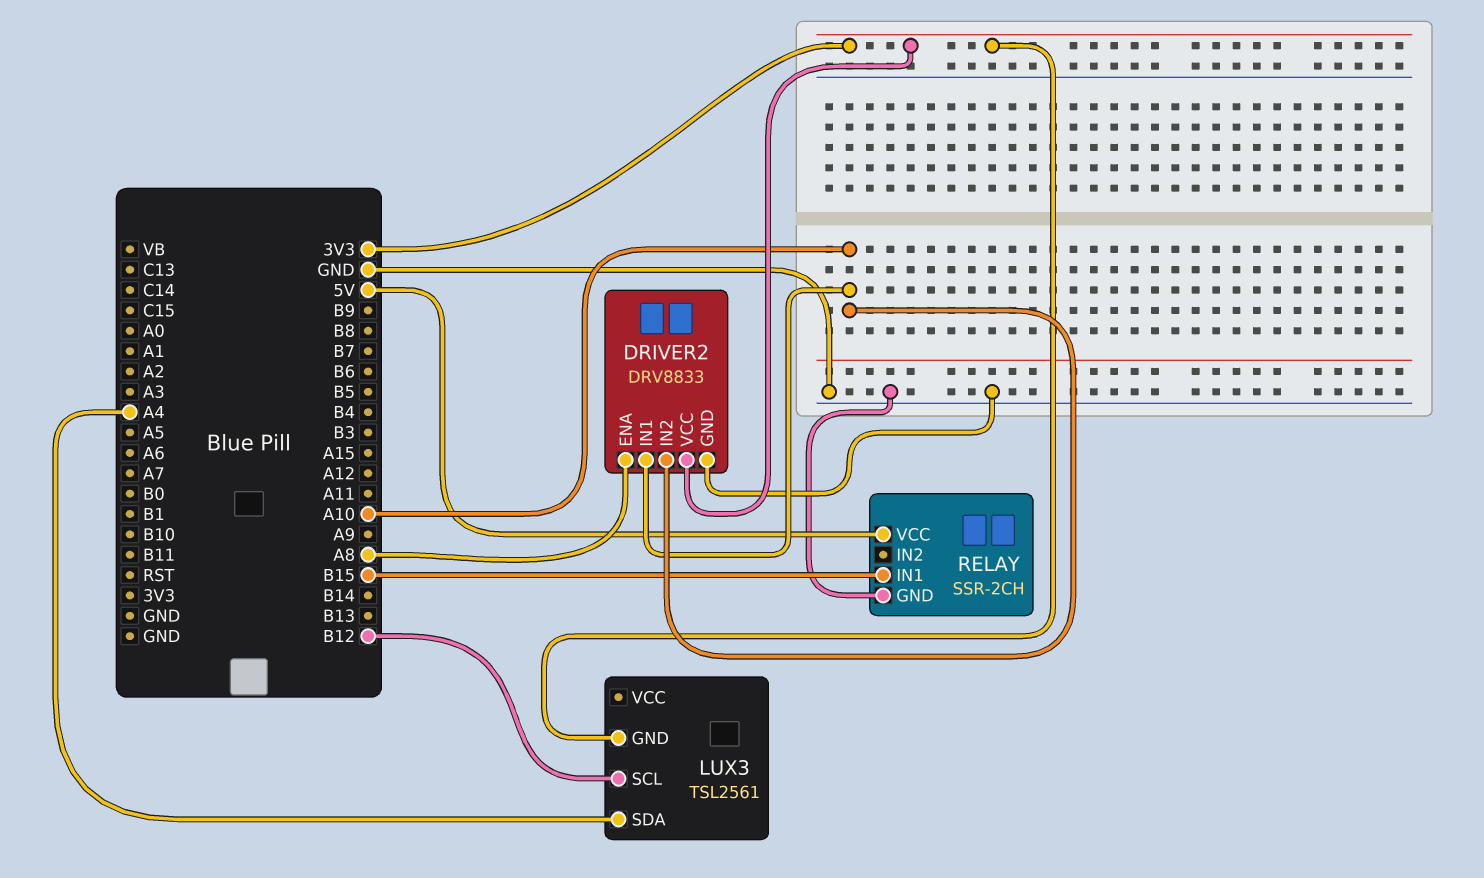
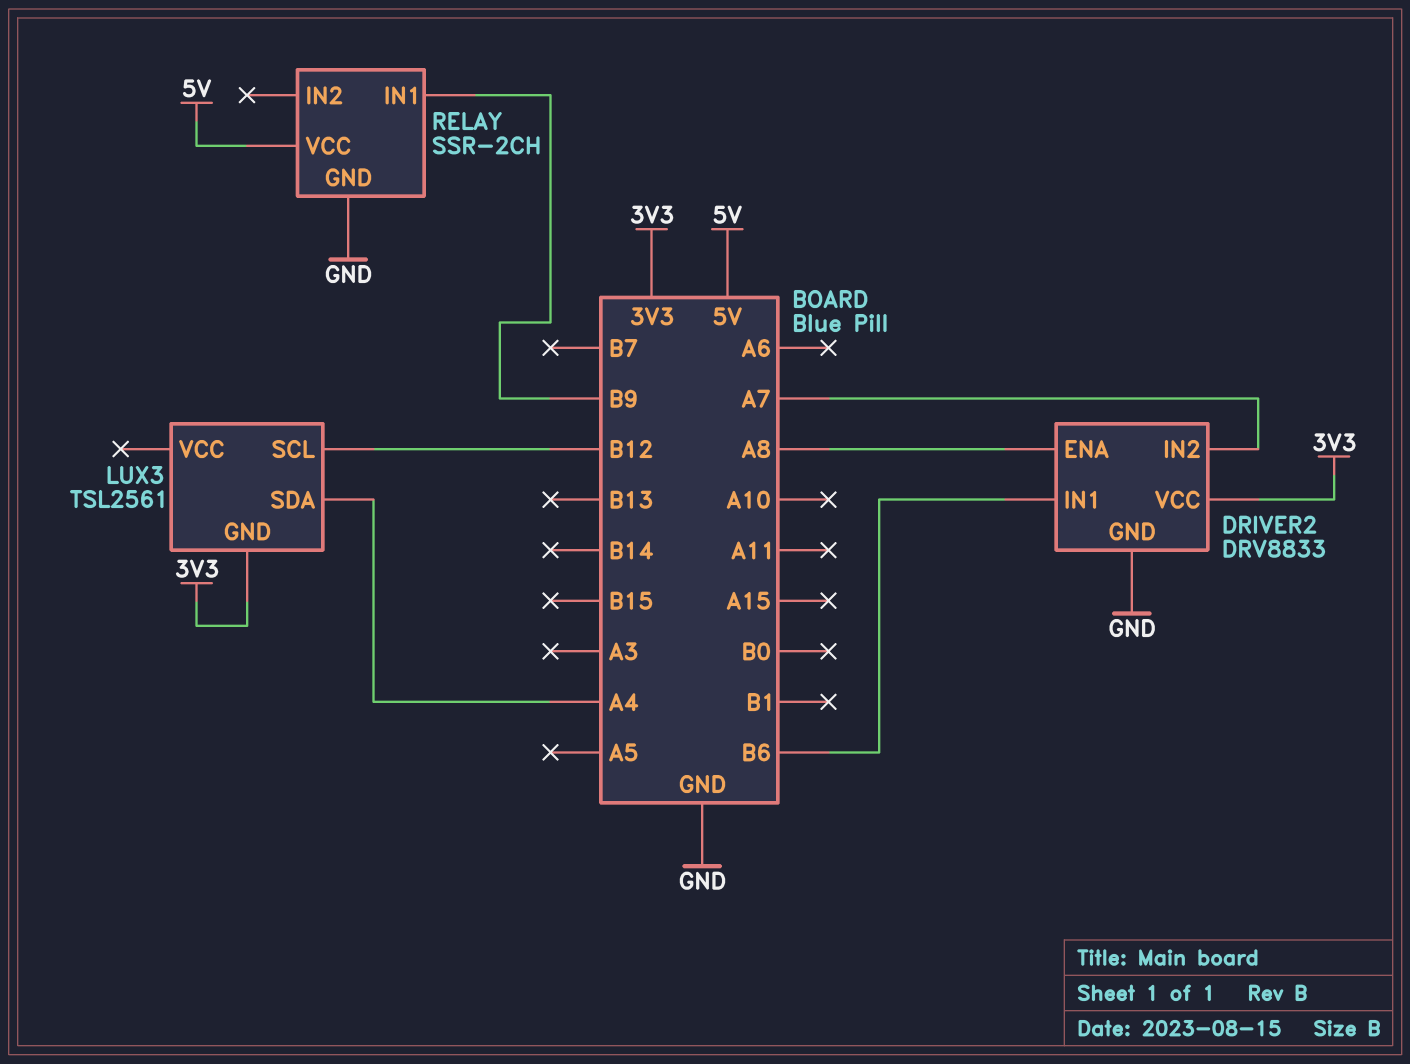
DRIVER2 pin IN1: A10 -> B6
DRIVER2 pin IN2: A10 -> A7
RELAY pin IN1: B15 -> B9

